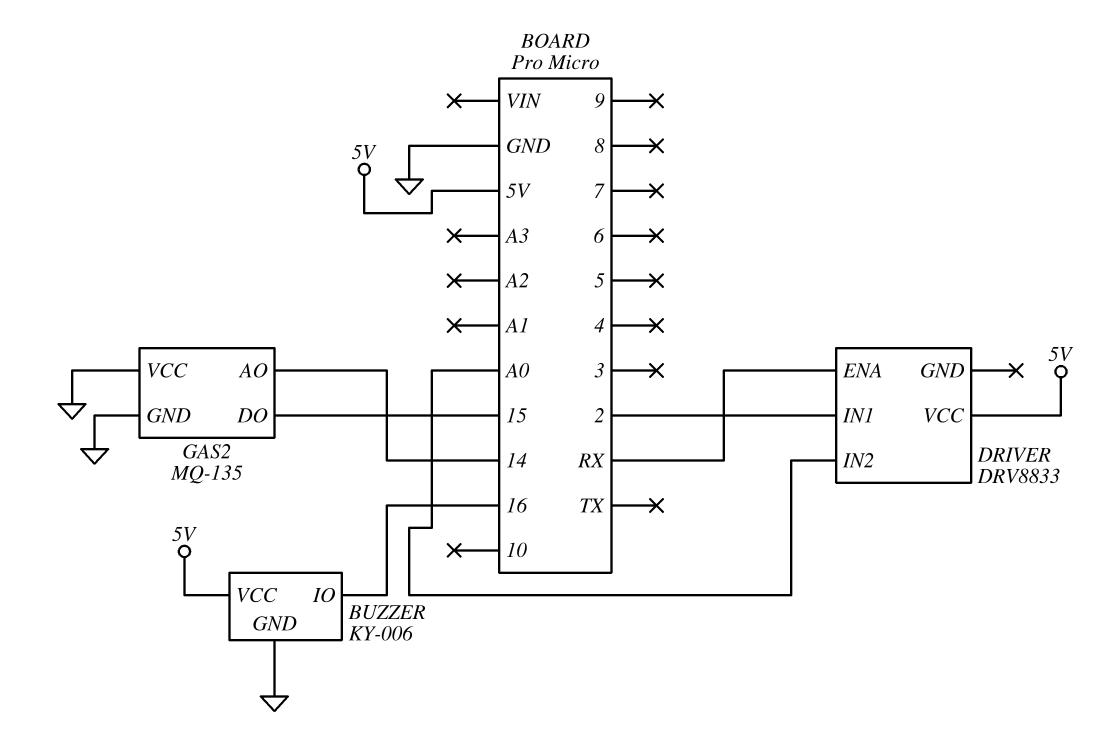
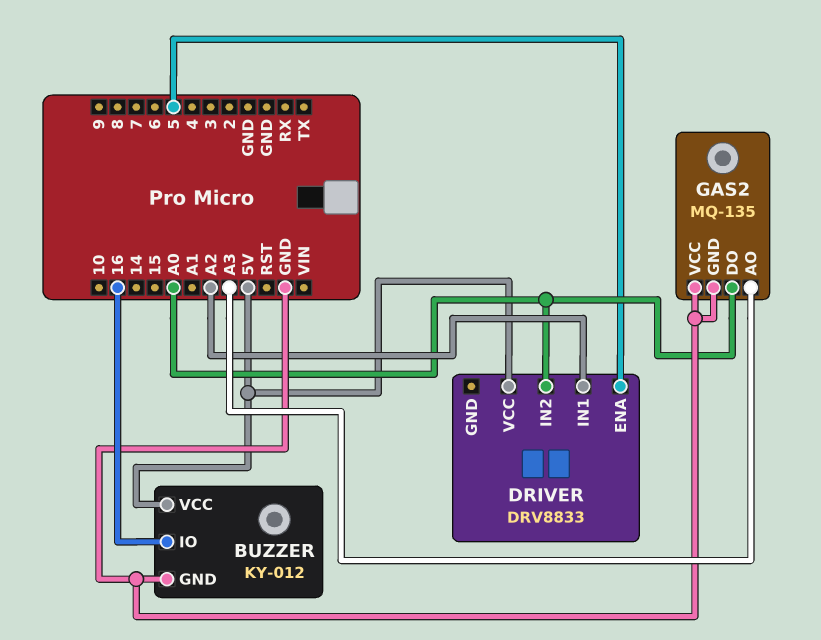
BUZZER: KY-006 -> KY-012
DRIVER pin ENA: RX -> 5
DRIVER pin IN1: 2 -> A2
GAS2 pin AO: 14 -> A3
GAS2 pin DO: 15 -> A0

